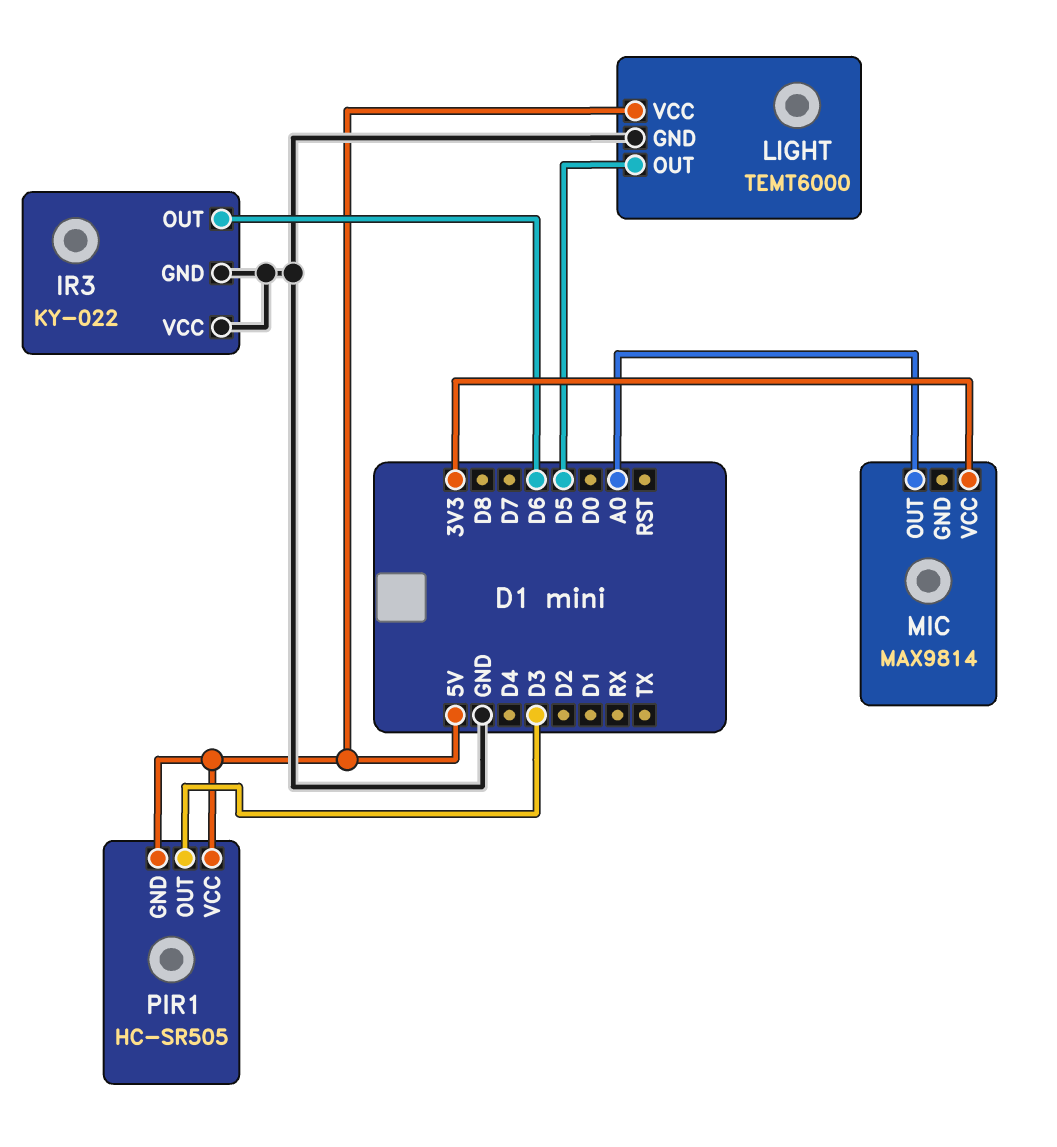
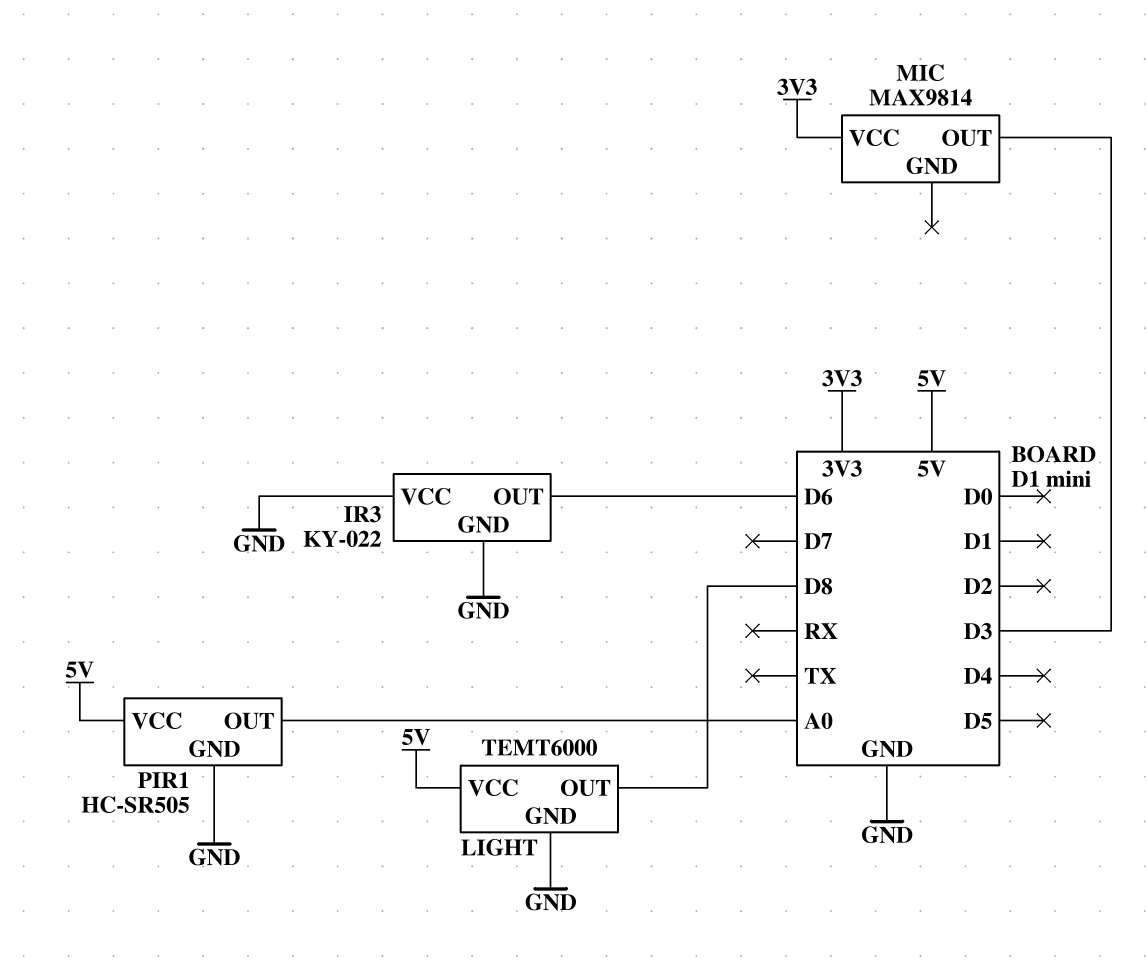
LIGHT pin OUT: D5 -> D8
MIC pin OUT: A0 -> D3
PIR1 pin GND: 5V -> GND
PIR1 pin OUT: D3 -> A0

